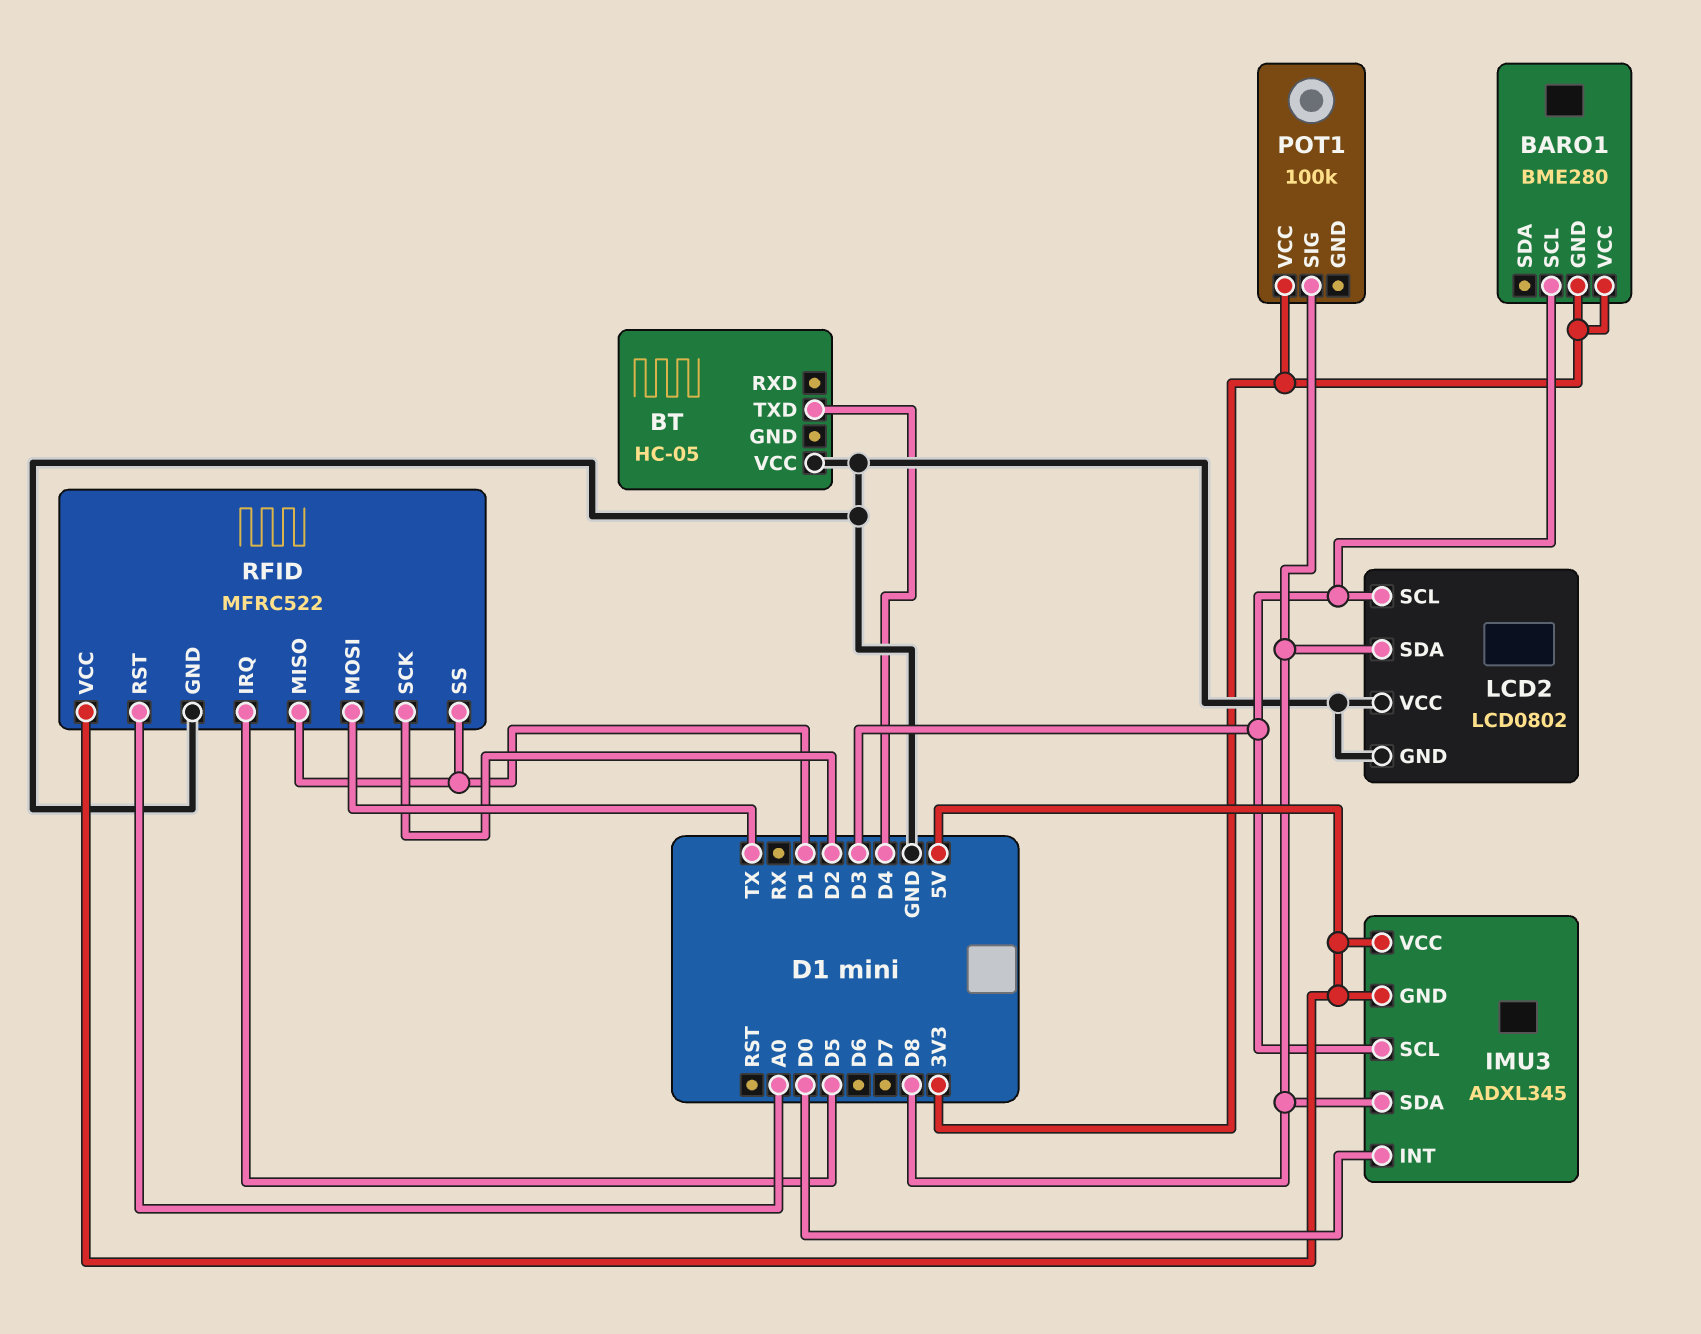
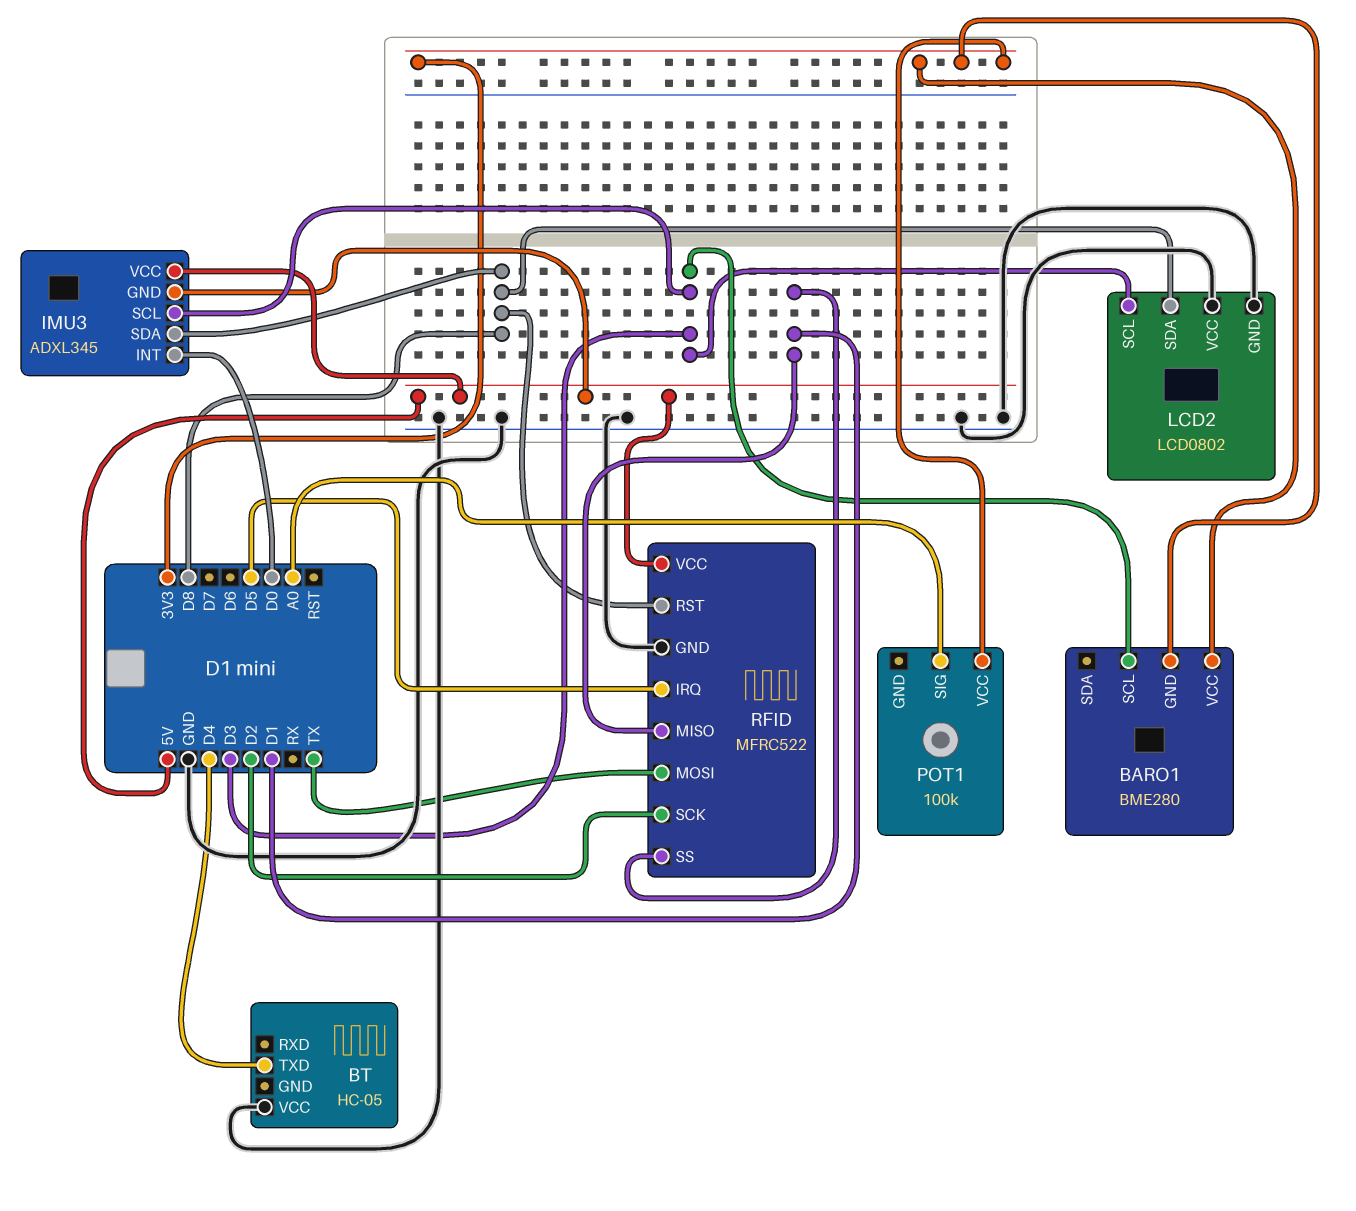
POT1 pin SIG: D8 -> A0
RFID pin RST: A0 -> D8

